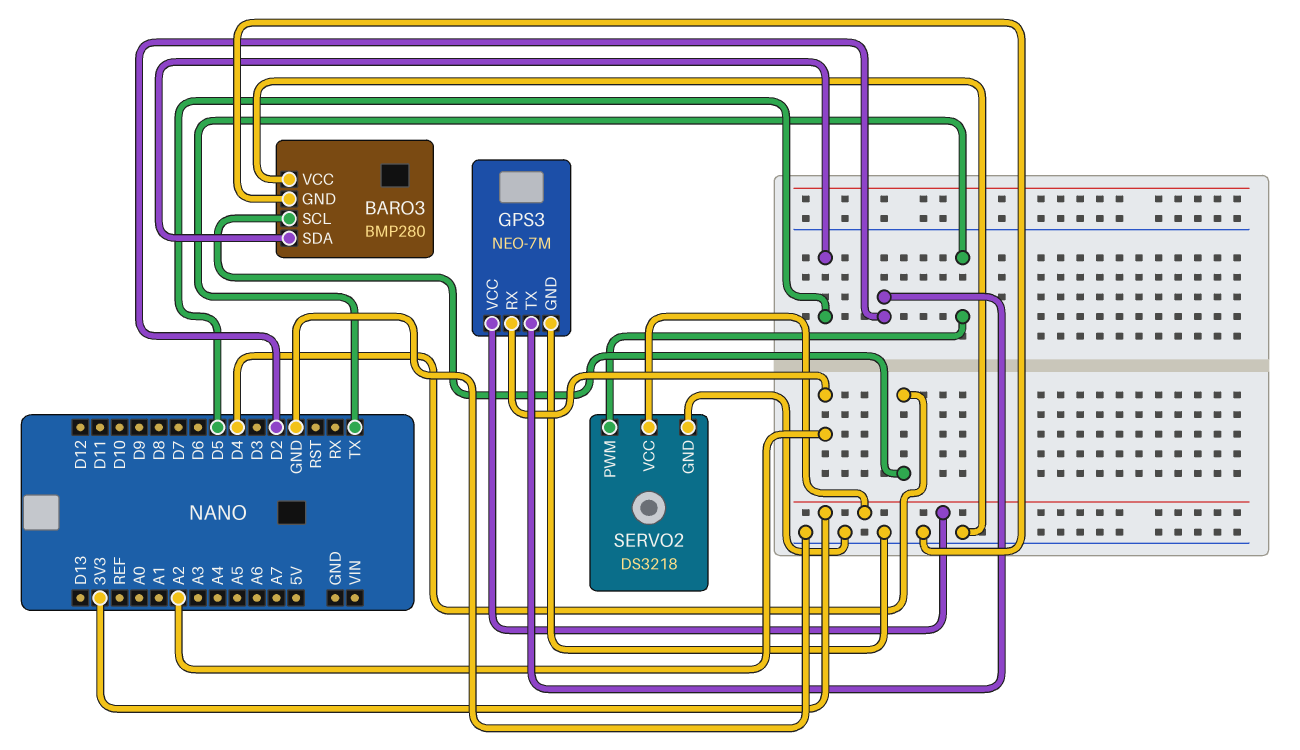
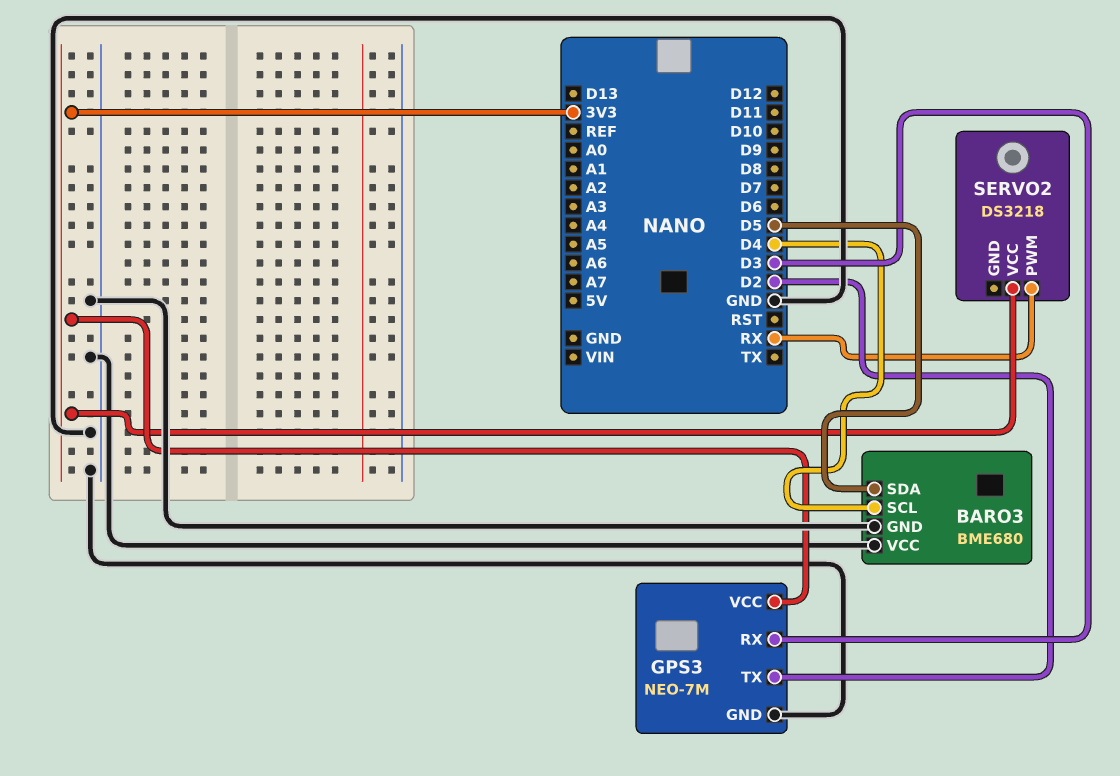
BARO3: BMP280 -> BME680
GPS3 pin RX: A2 -> D3
SERVO2 pin GND: GND -> none
SERVO2 pin PWM: TX -> RX

